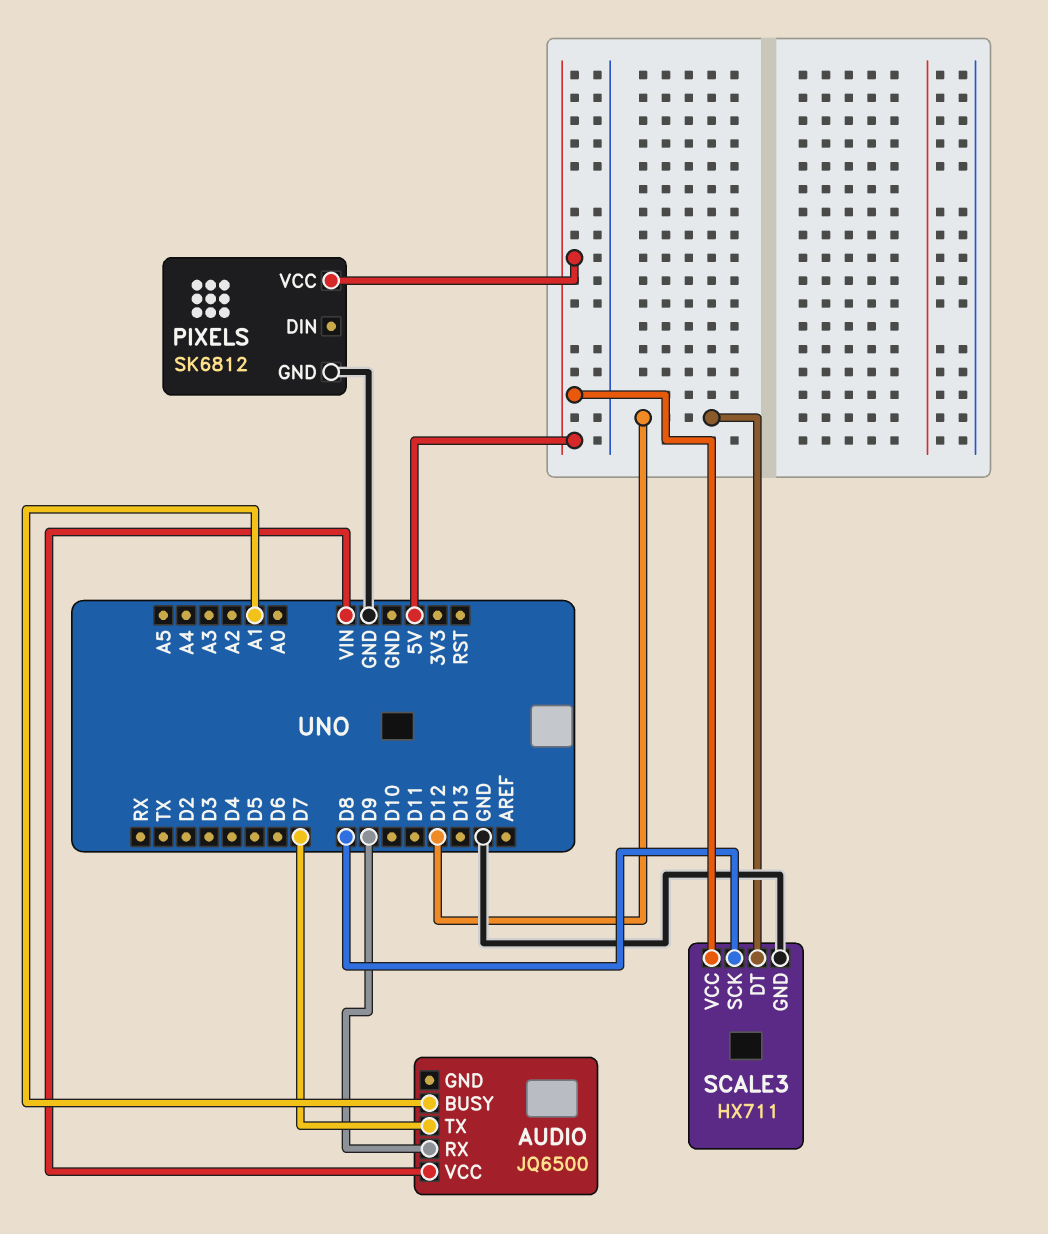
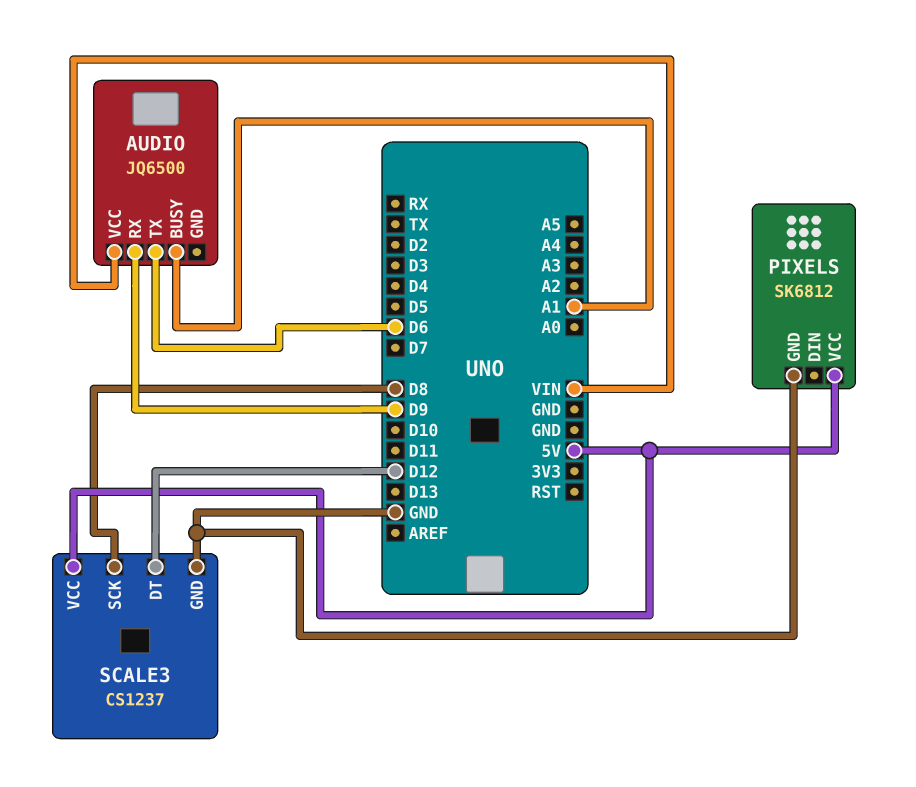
AUDIO pin TX: D7 -> D6
SCALE3: HX711 -> CS1237

